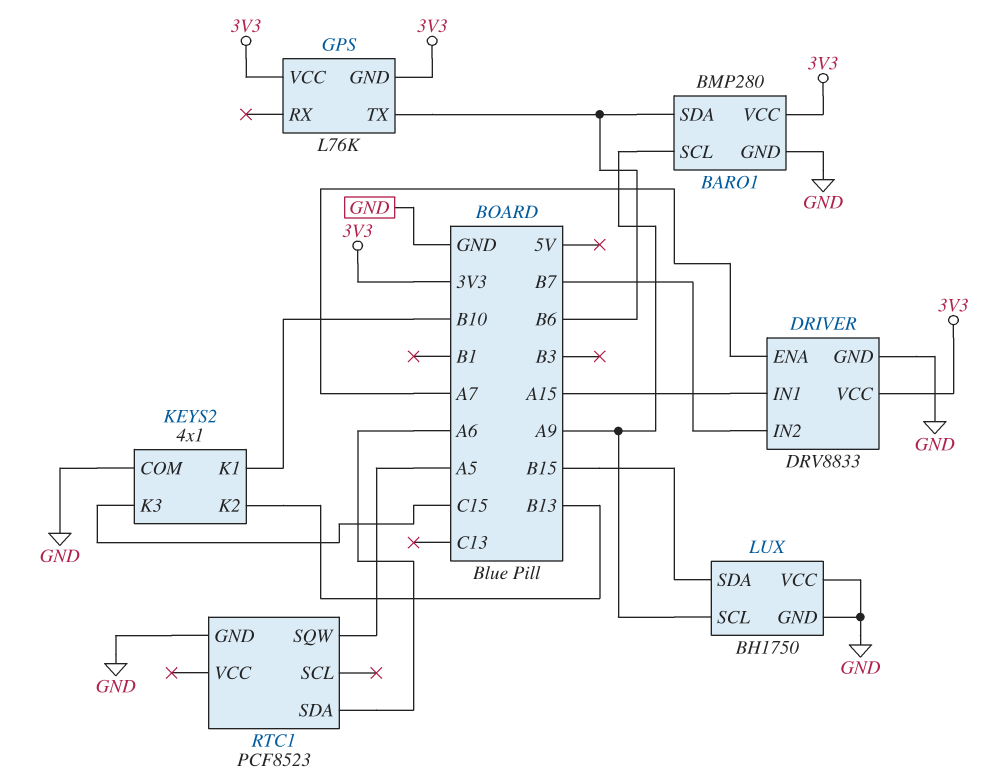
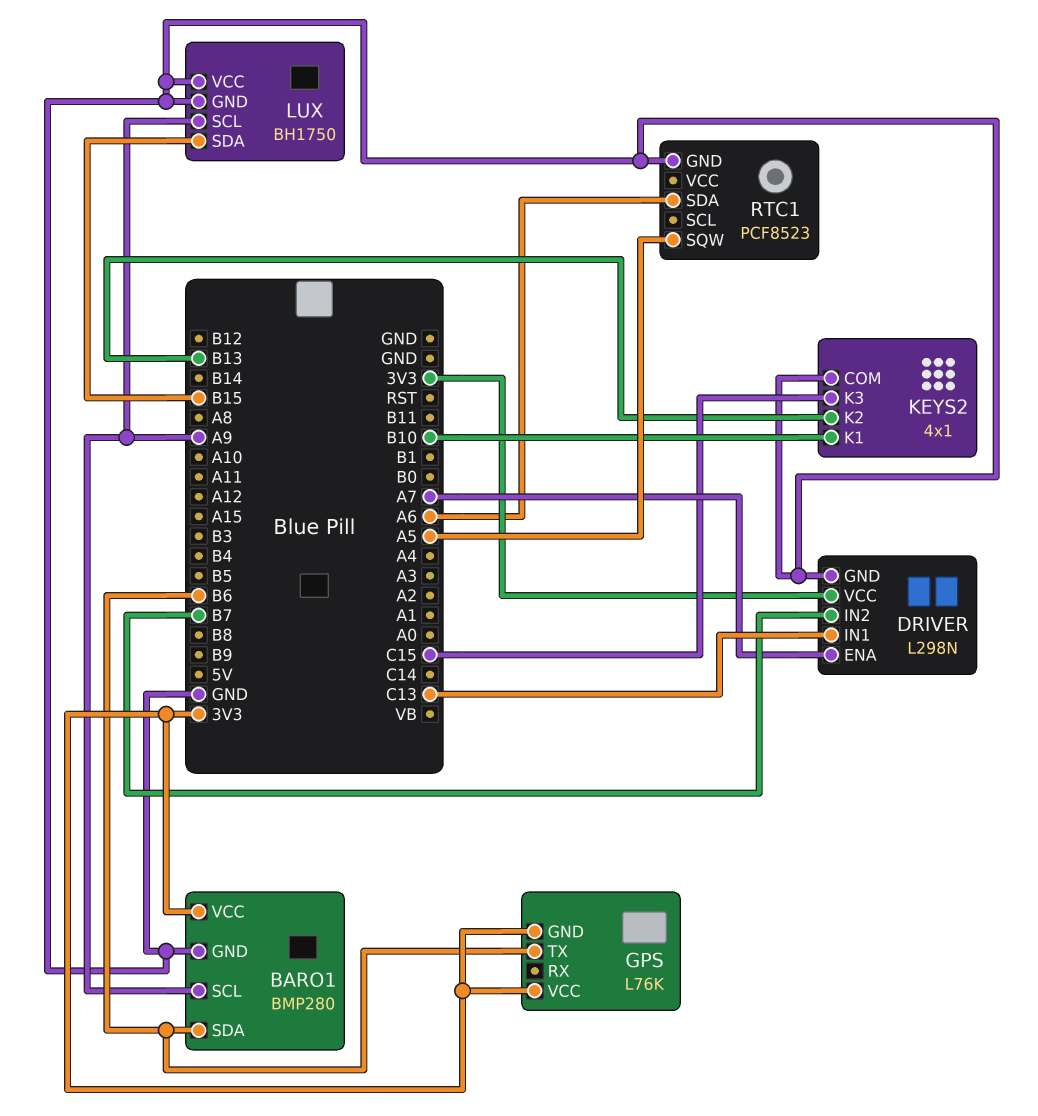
DRIVER: DRV8833 -> L298N
DRIVER pin IN1: A15 -> C13

